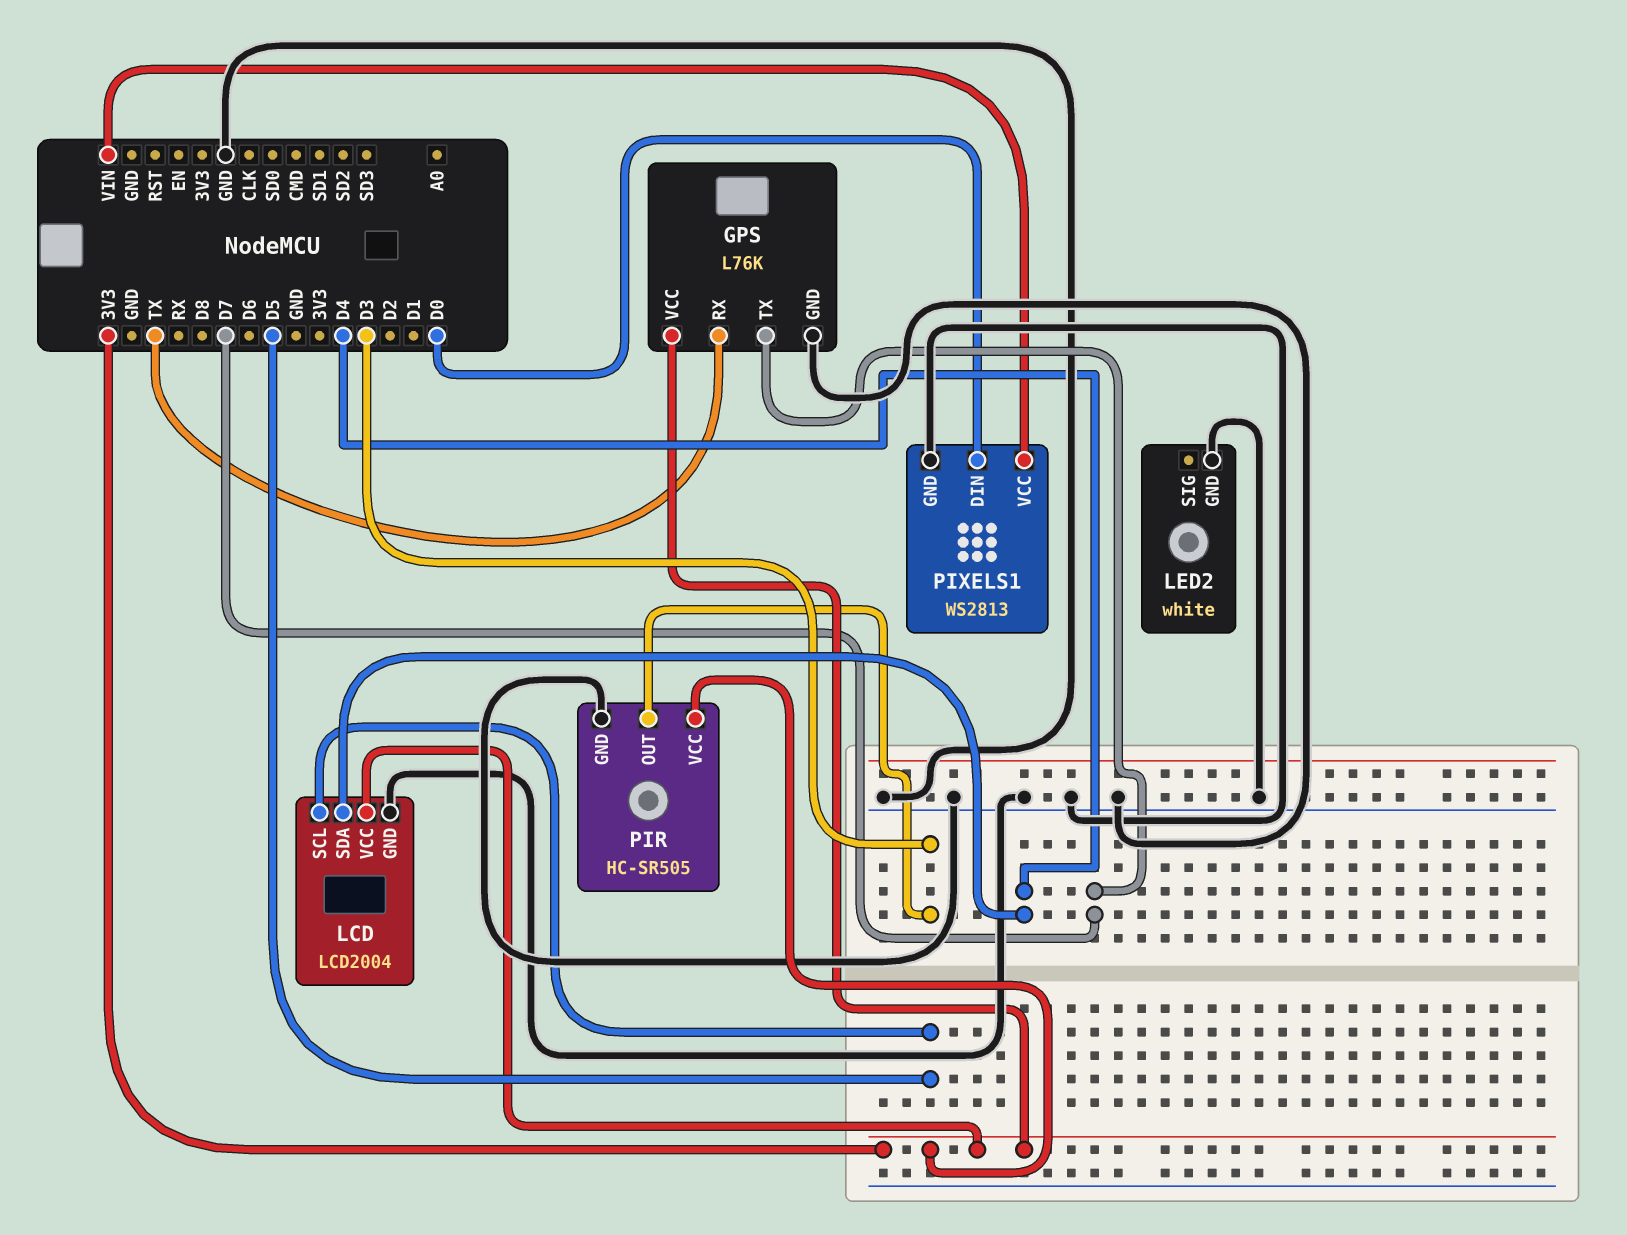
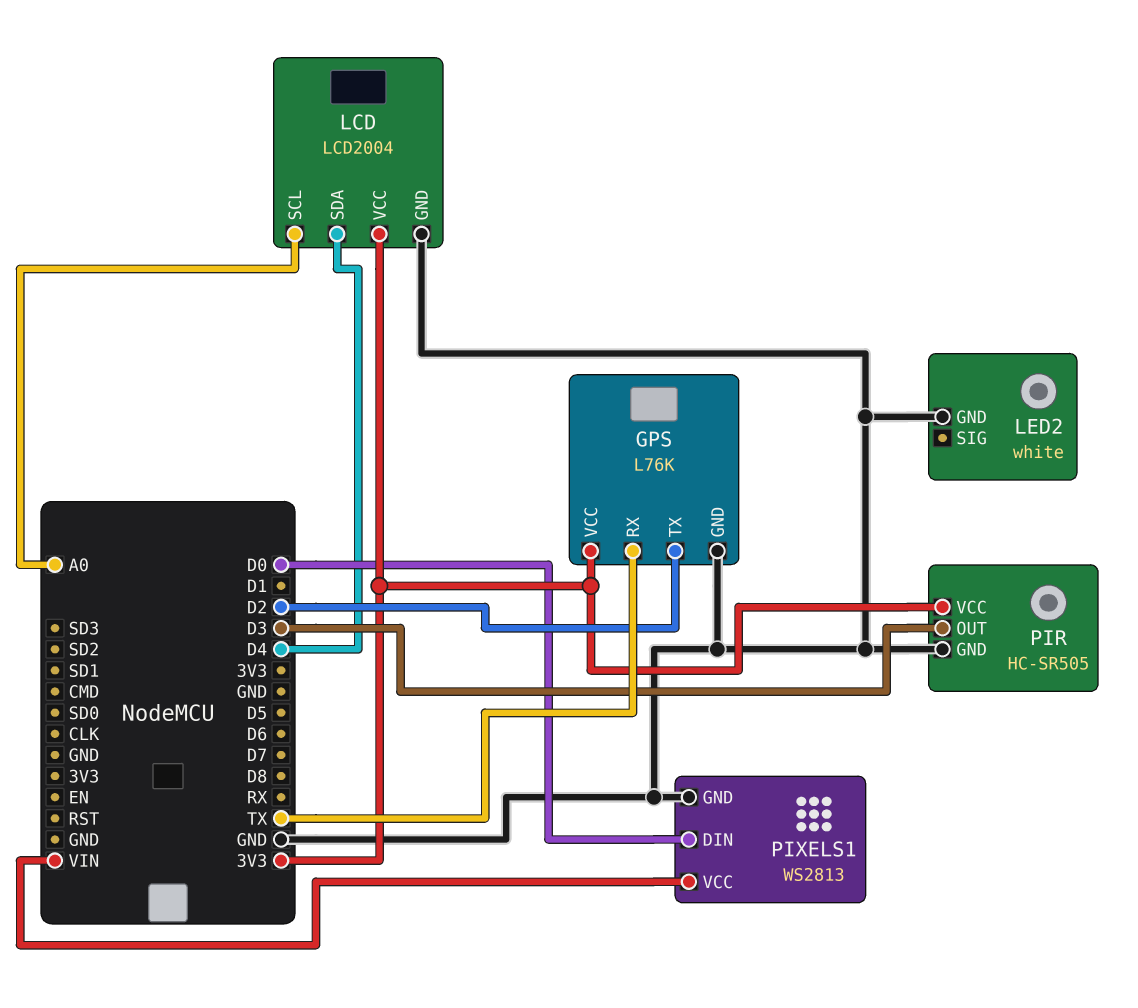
GPS pin TX: D7 -> D2
LCD pin SCL: D5 -> A0

